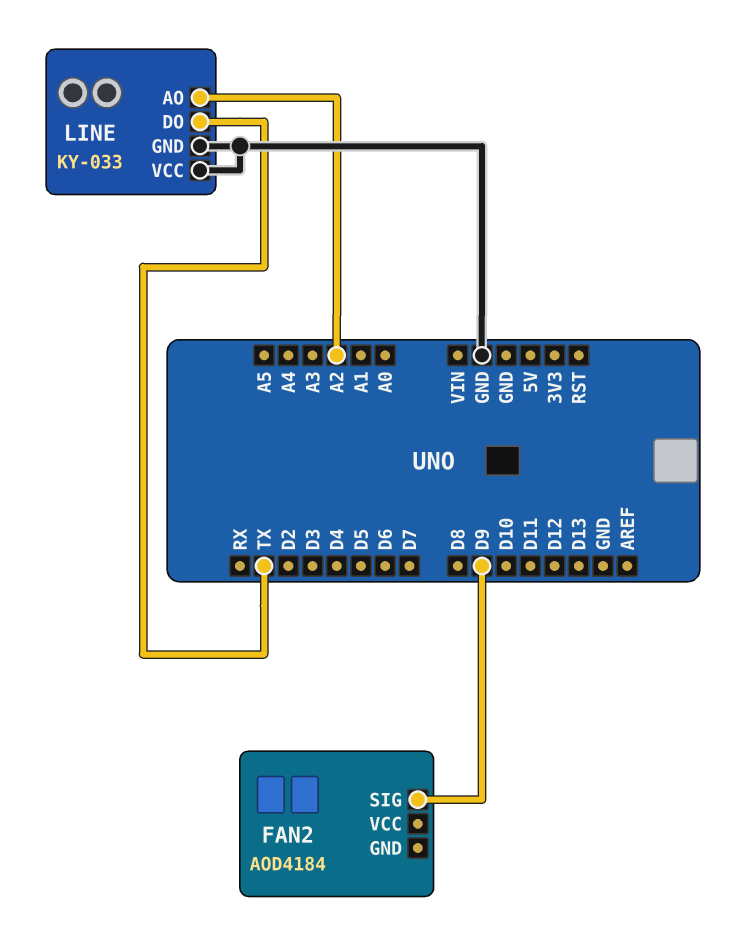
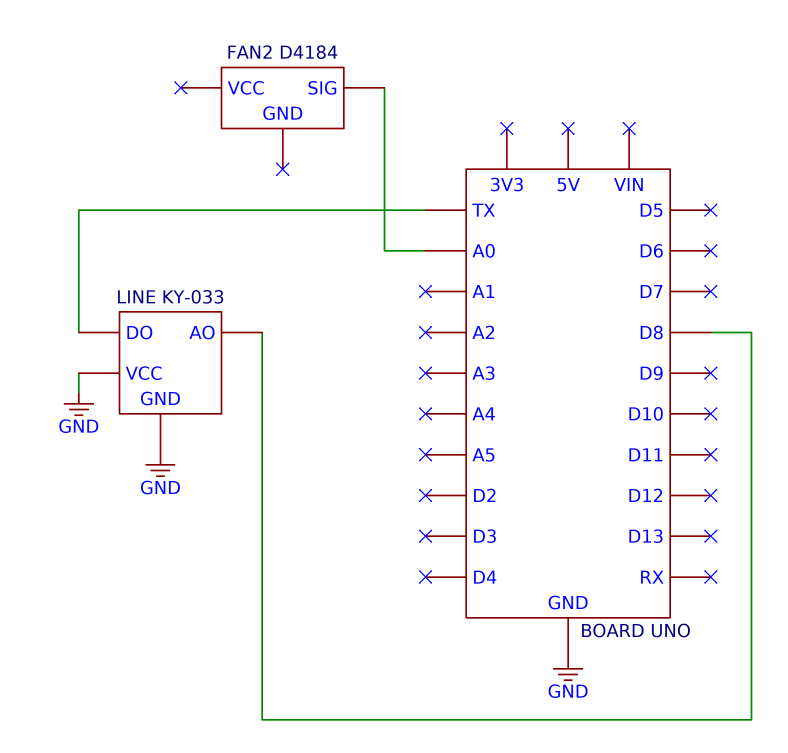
FAN2: AOD4184 -> D4184
FAN2 pin SIG: D9 -> A0
LINE pin AO: A2 -> D8

